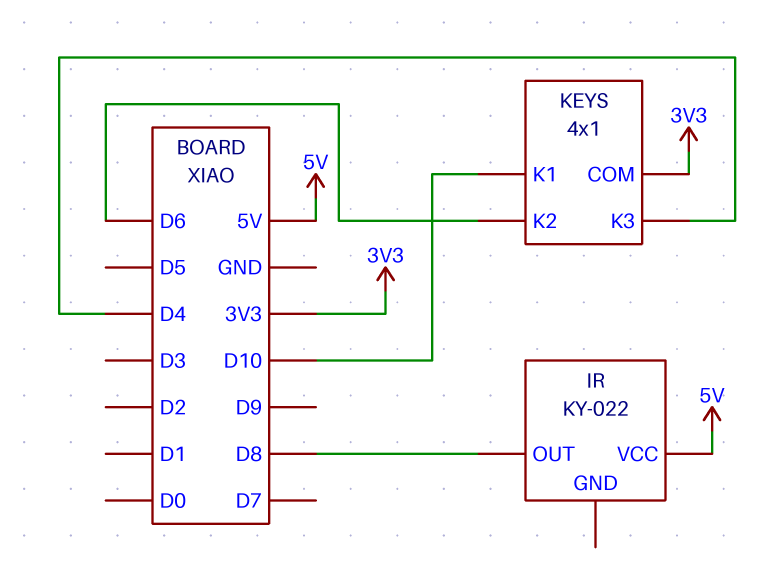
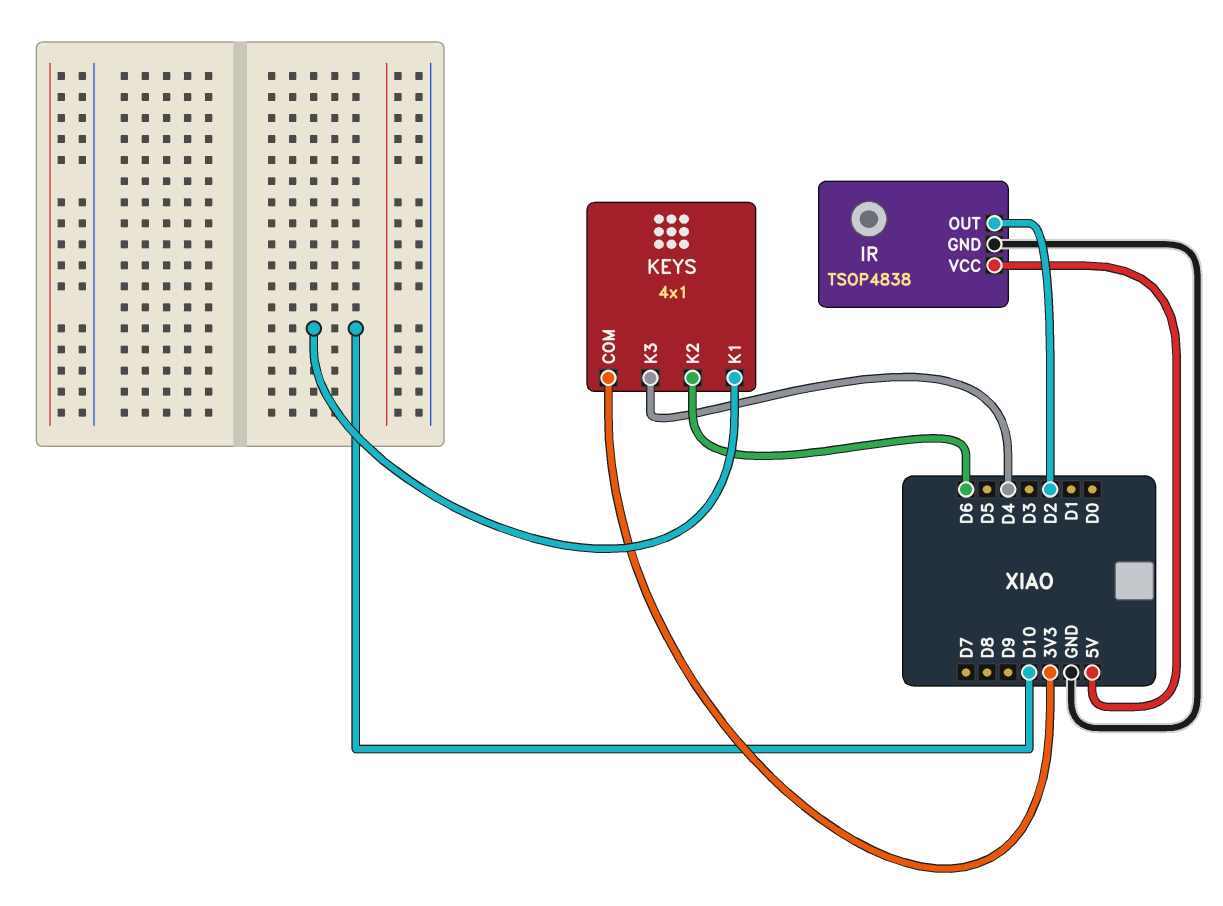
IR: KY-022 -> TSOP4838
IR pin GND: none -> GND
IR pin OUT: D8 -> D2

